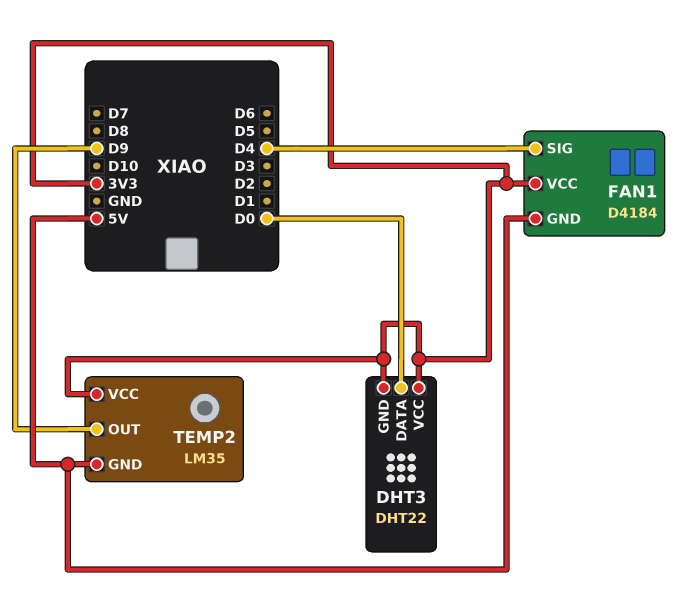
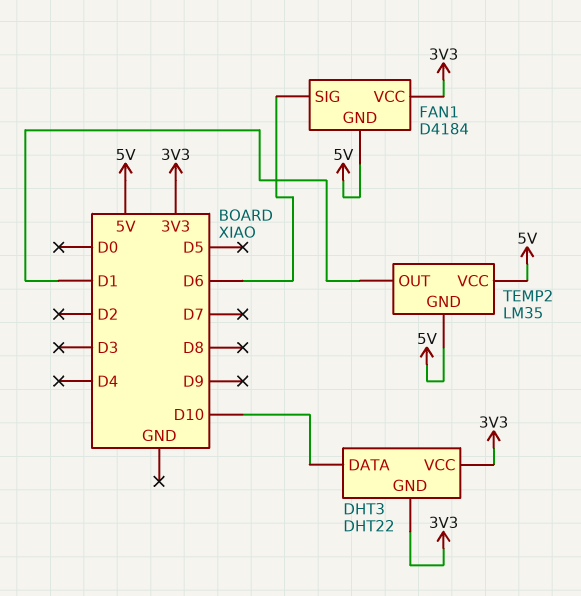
DHT3 pin DATA: D0 -> D10
FAN1 pin SIG: D4 -> D6
TEMP2 pin OUT: D9 -> D1
TEMP2 pin VCC: 3V3 -> 5V

